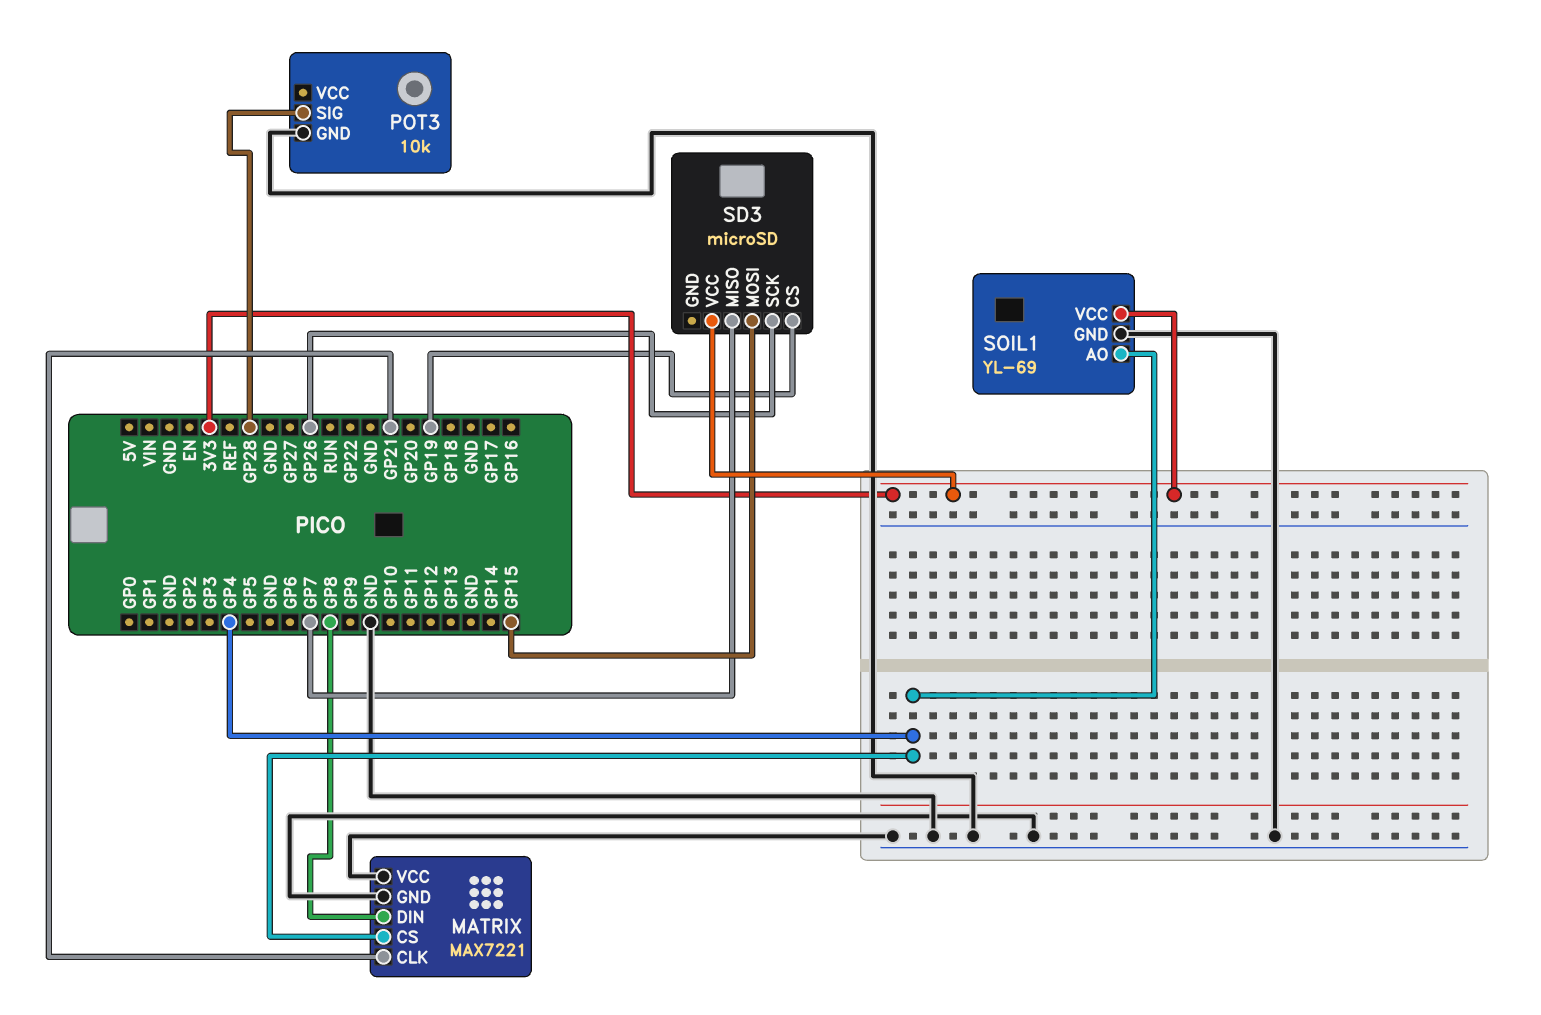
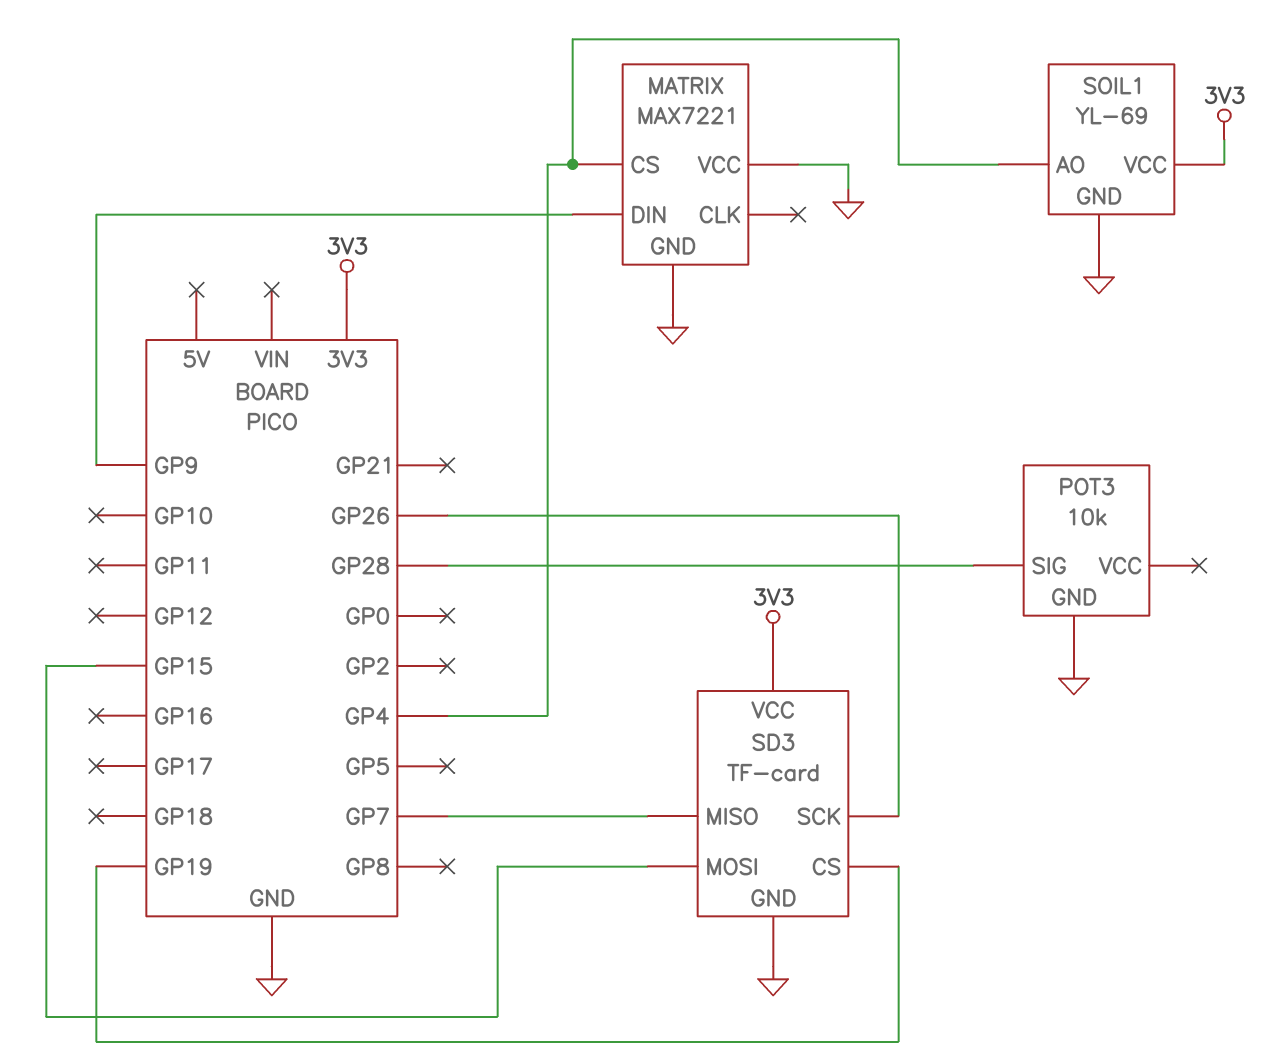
MATRIX pin CLK: GP21 -> none
MATRIX pin DIN: GP8 -> GP9
SD3: microSD -> TF-card
SD3 pin GND: none -> GND

